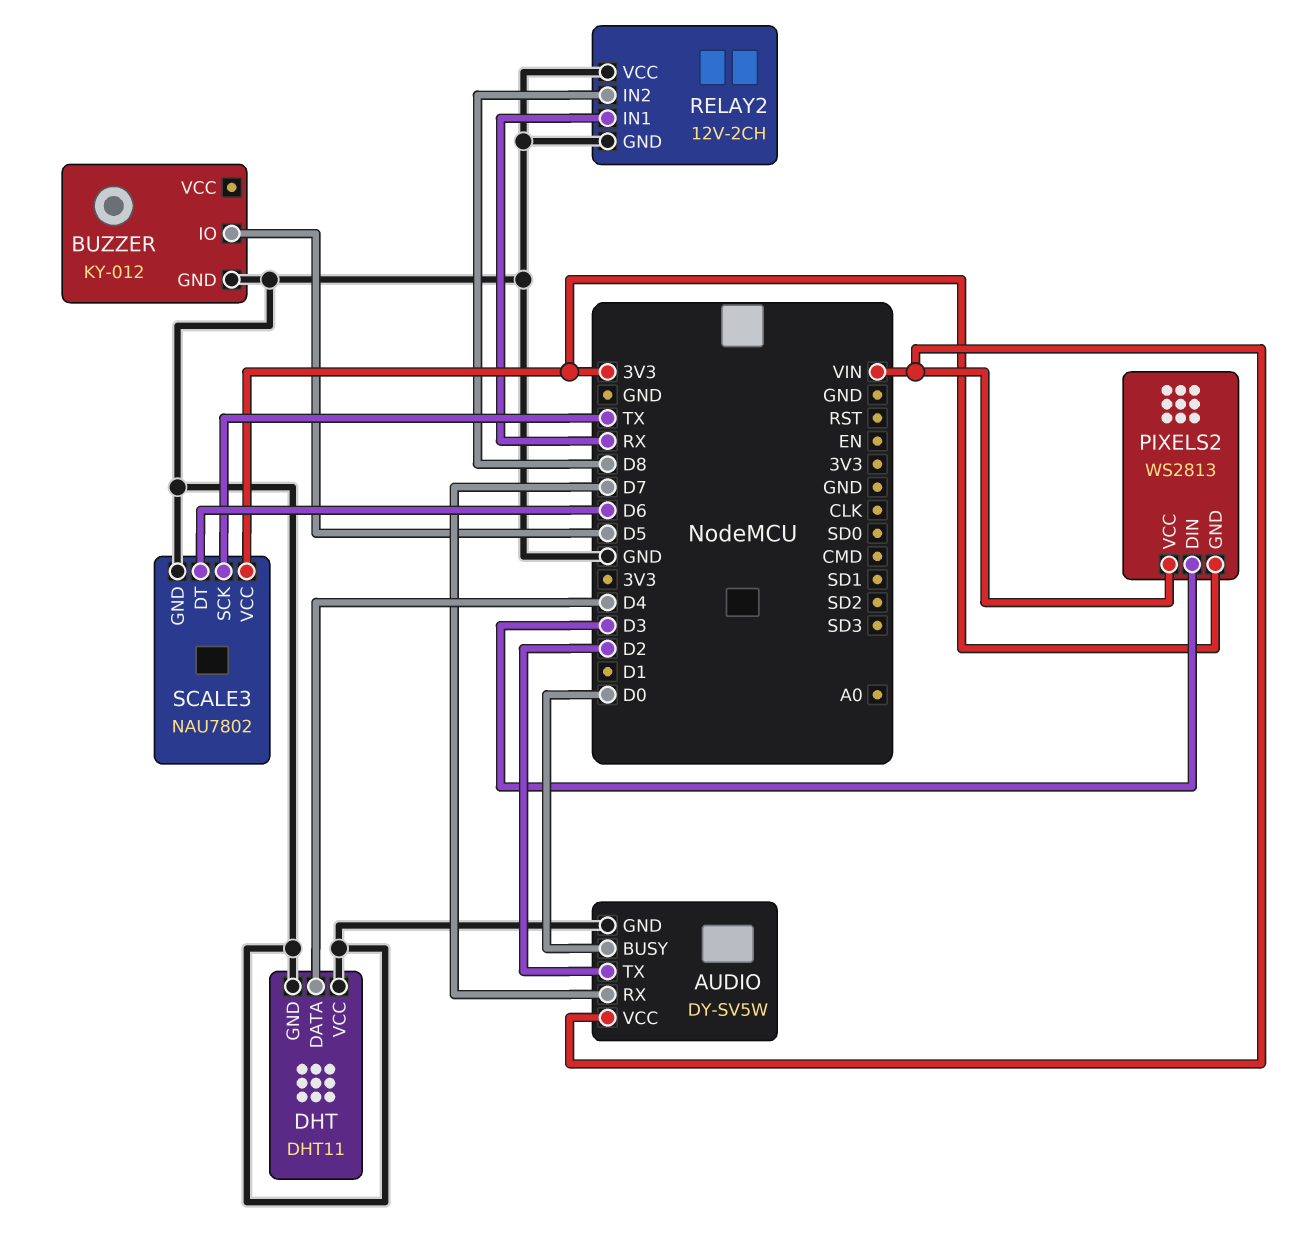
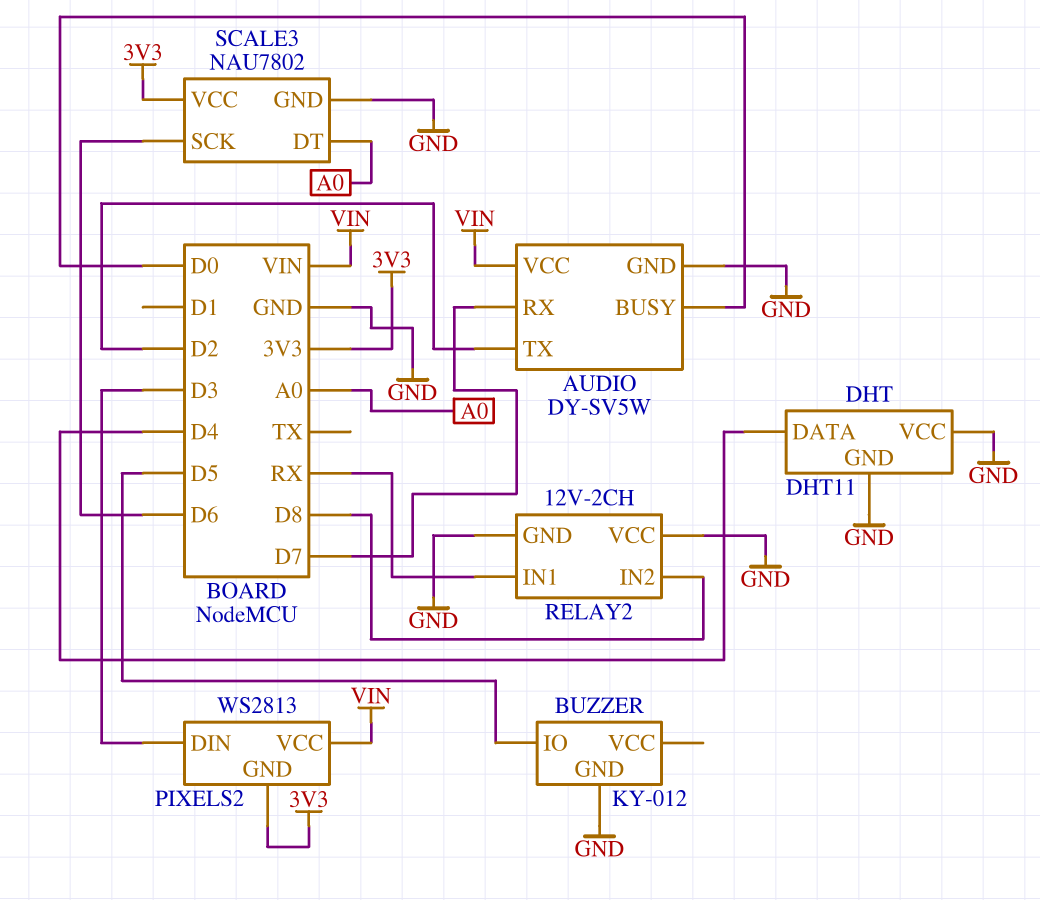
SCALE3 pin DT: D6 -> A0
SCALE3 pin SCK: TX -> D6

